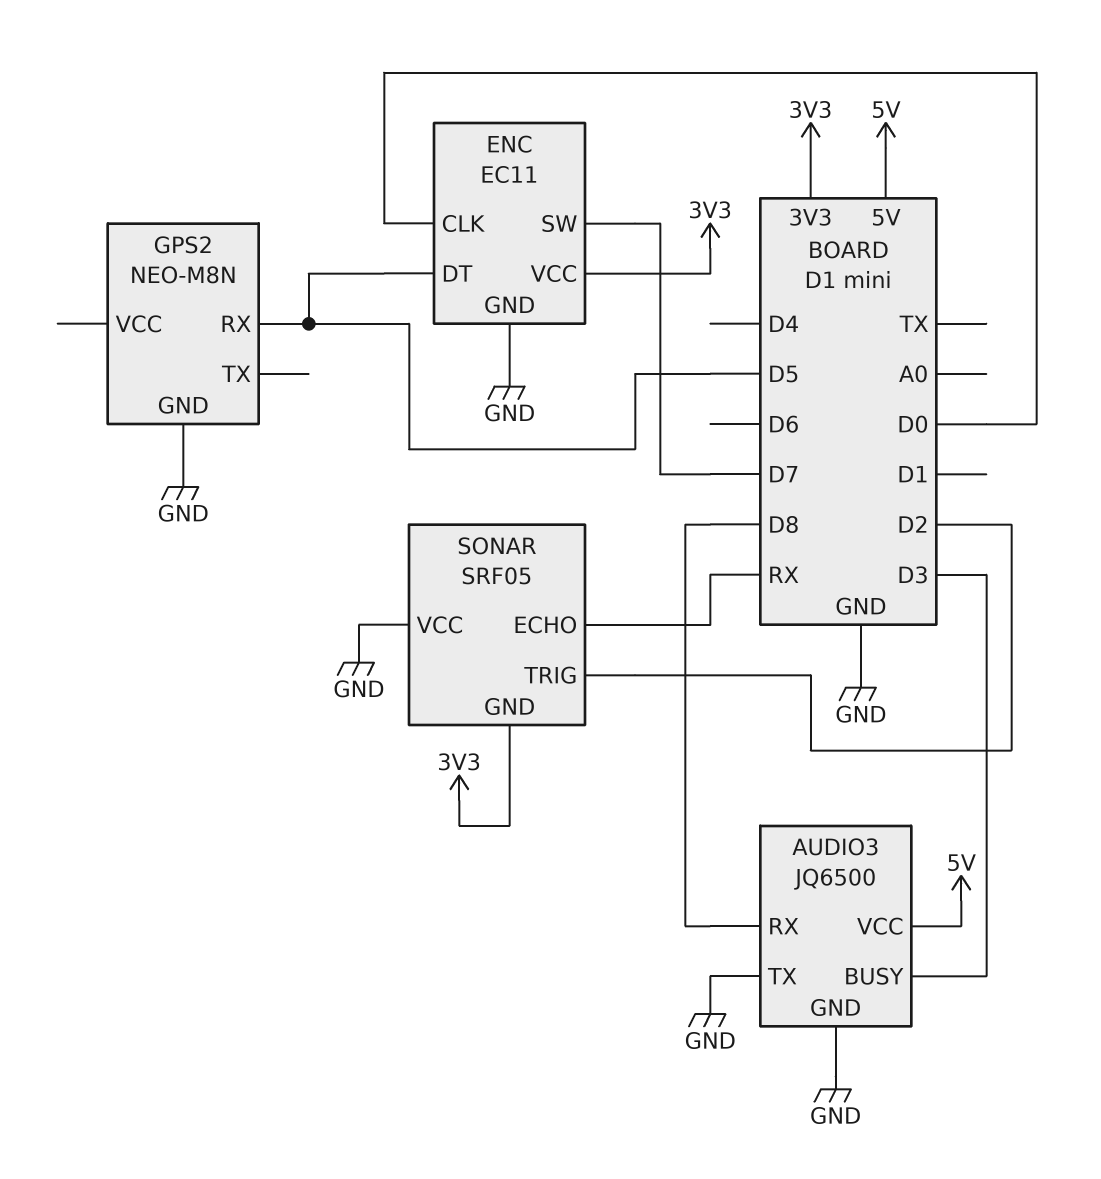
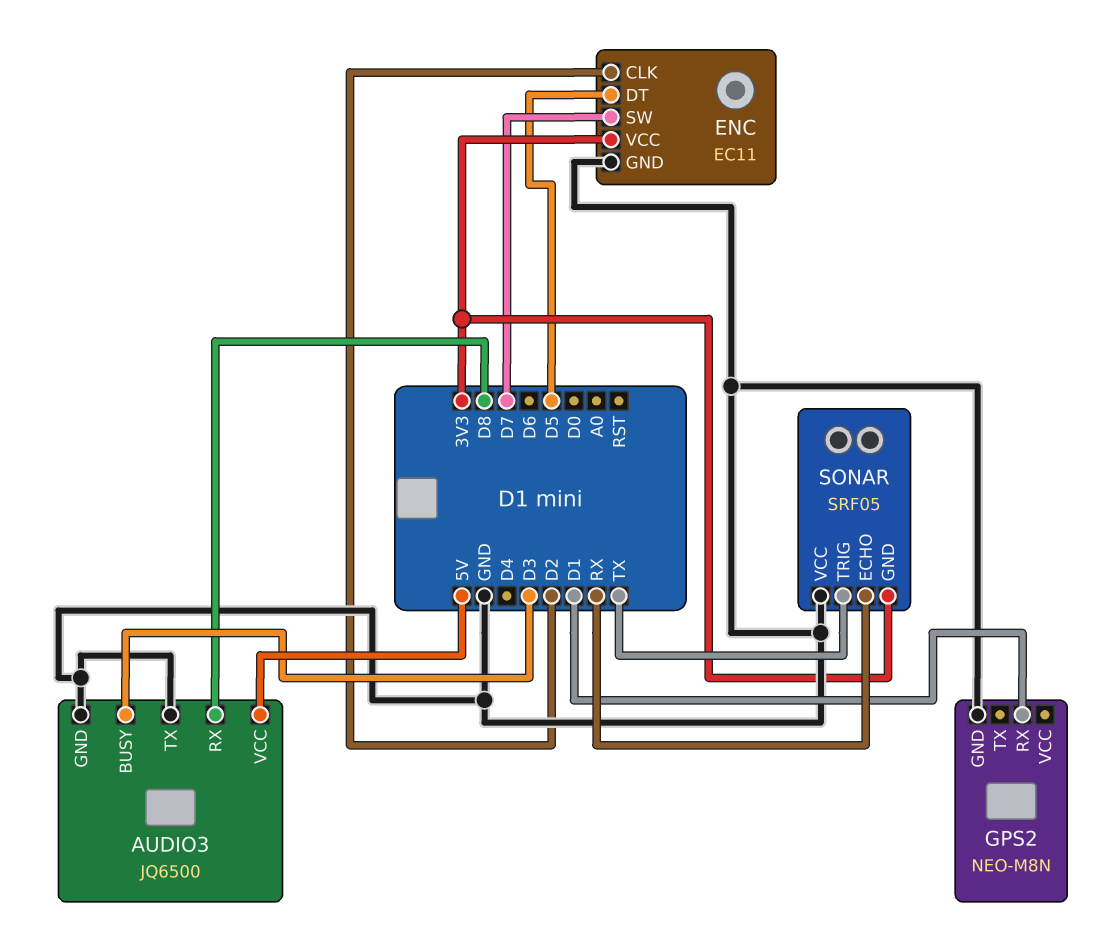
ENC pin CLK: D0 -> D2
GPS2 pin RX: D5 -> D1
SONAR pin TRIG: D2 -> TX

